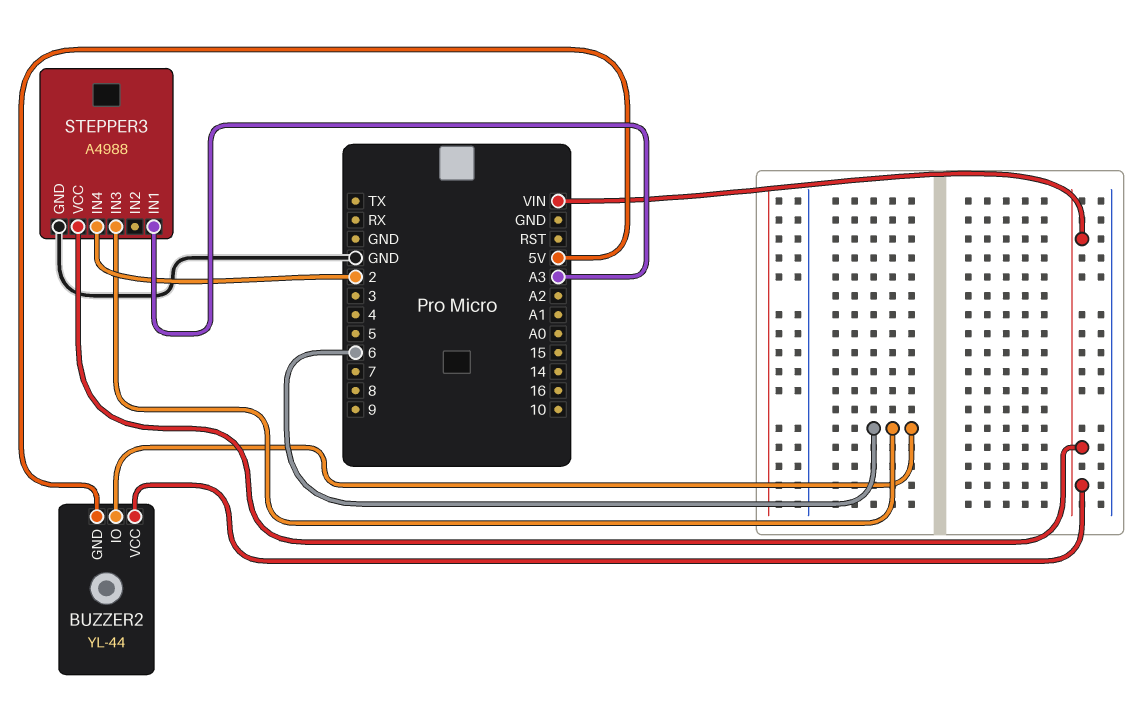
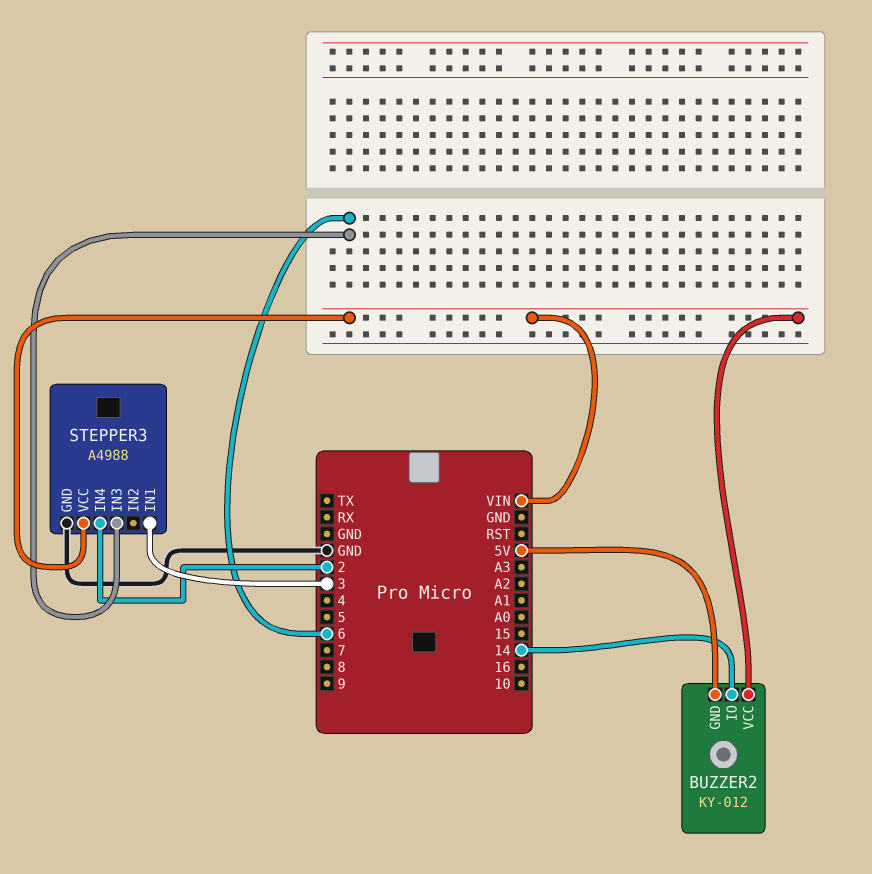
BUZZER2: YL-44 -> KY-012
BUZZER2 pin IO: 6 -> 14
STEPPER3 pin IN1: A3 -> 3

